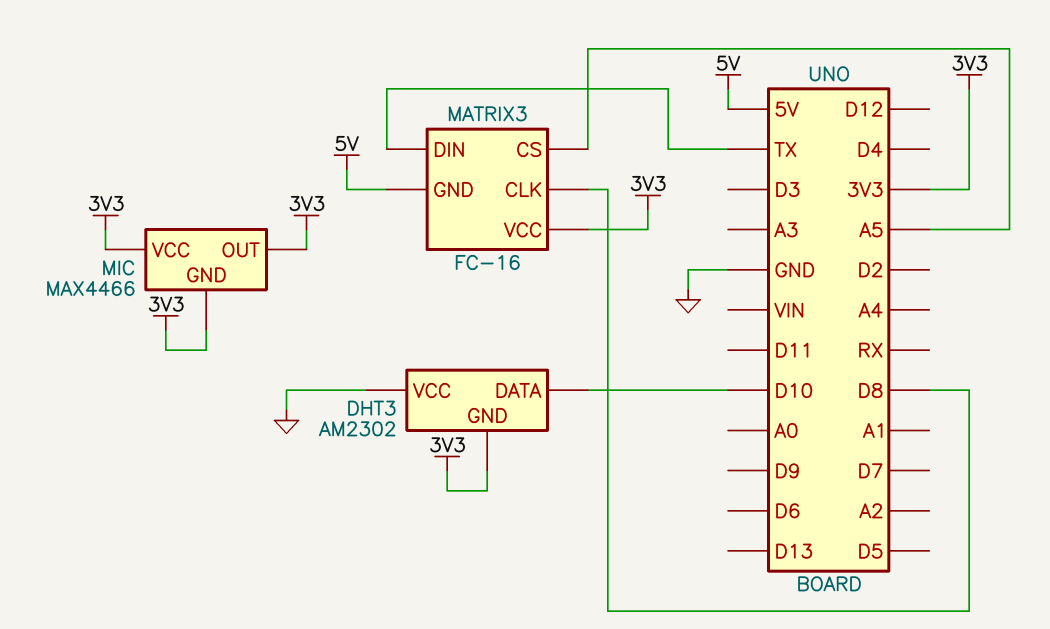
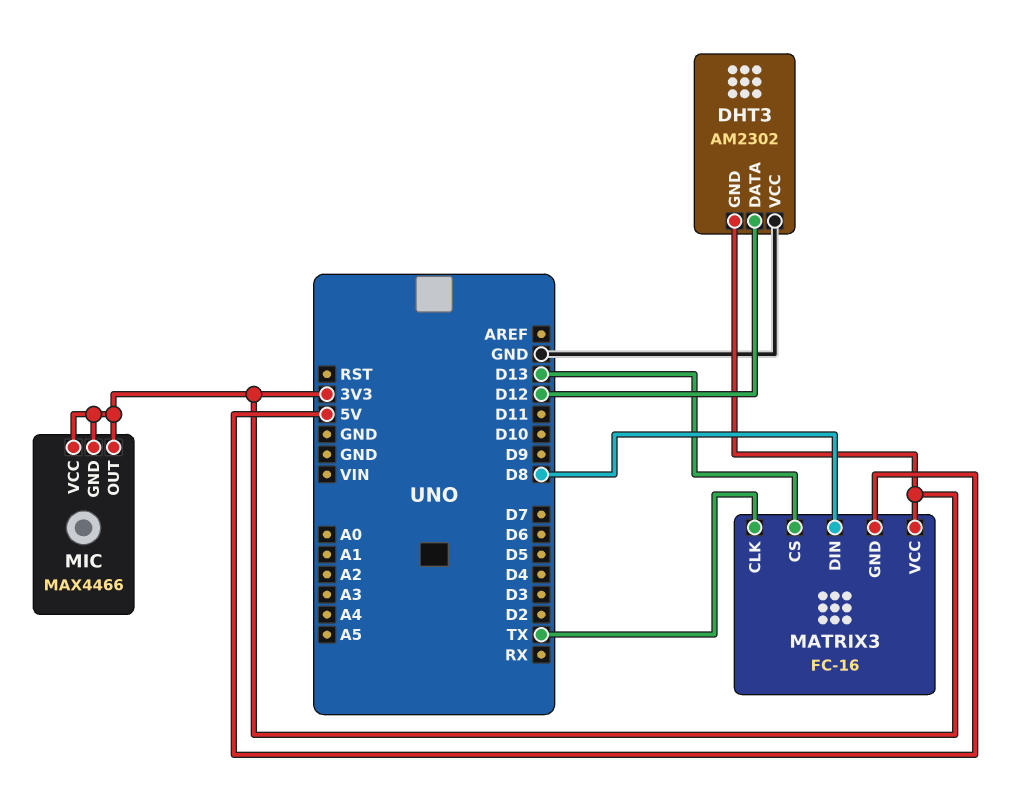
DHT3 pin DATA: D10 -> D12
MATRIX3 pin CLK: D8 -> TX
MATRIX3 pin CS: A5 -> D13
MATRIX3 pin DIN: TX -> D8

